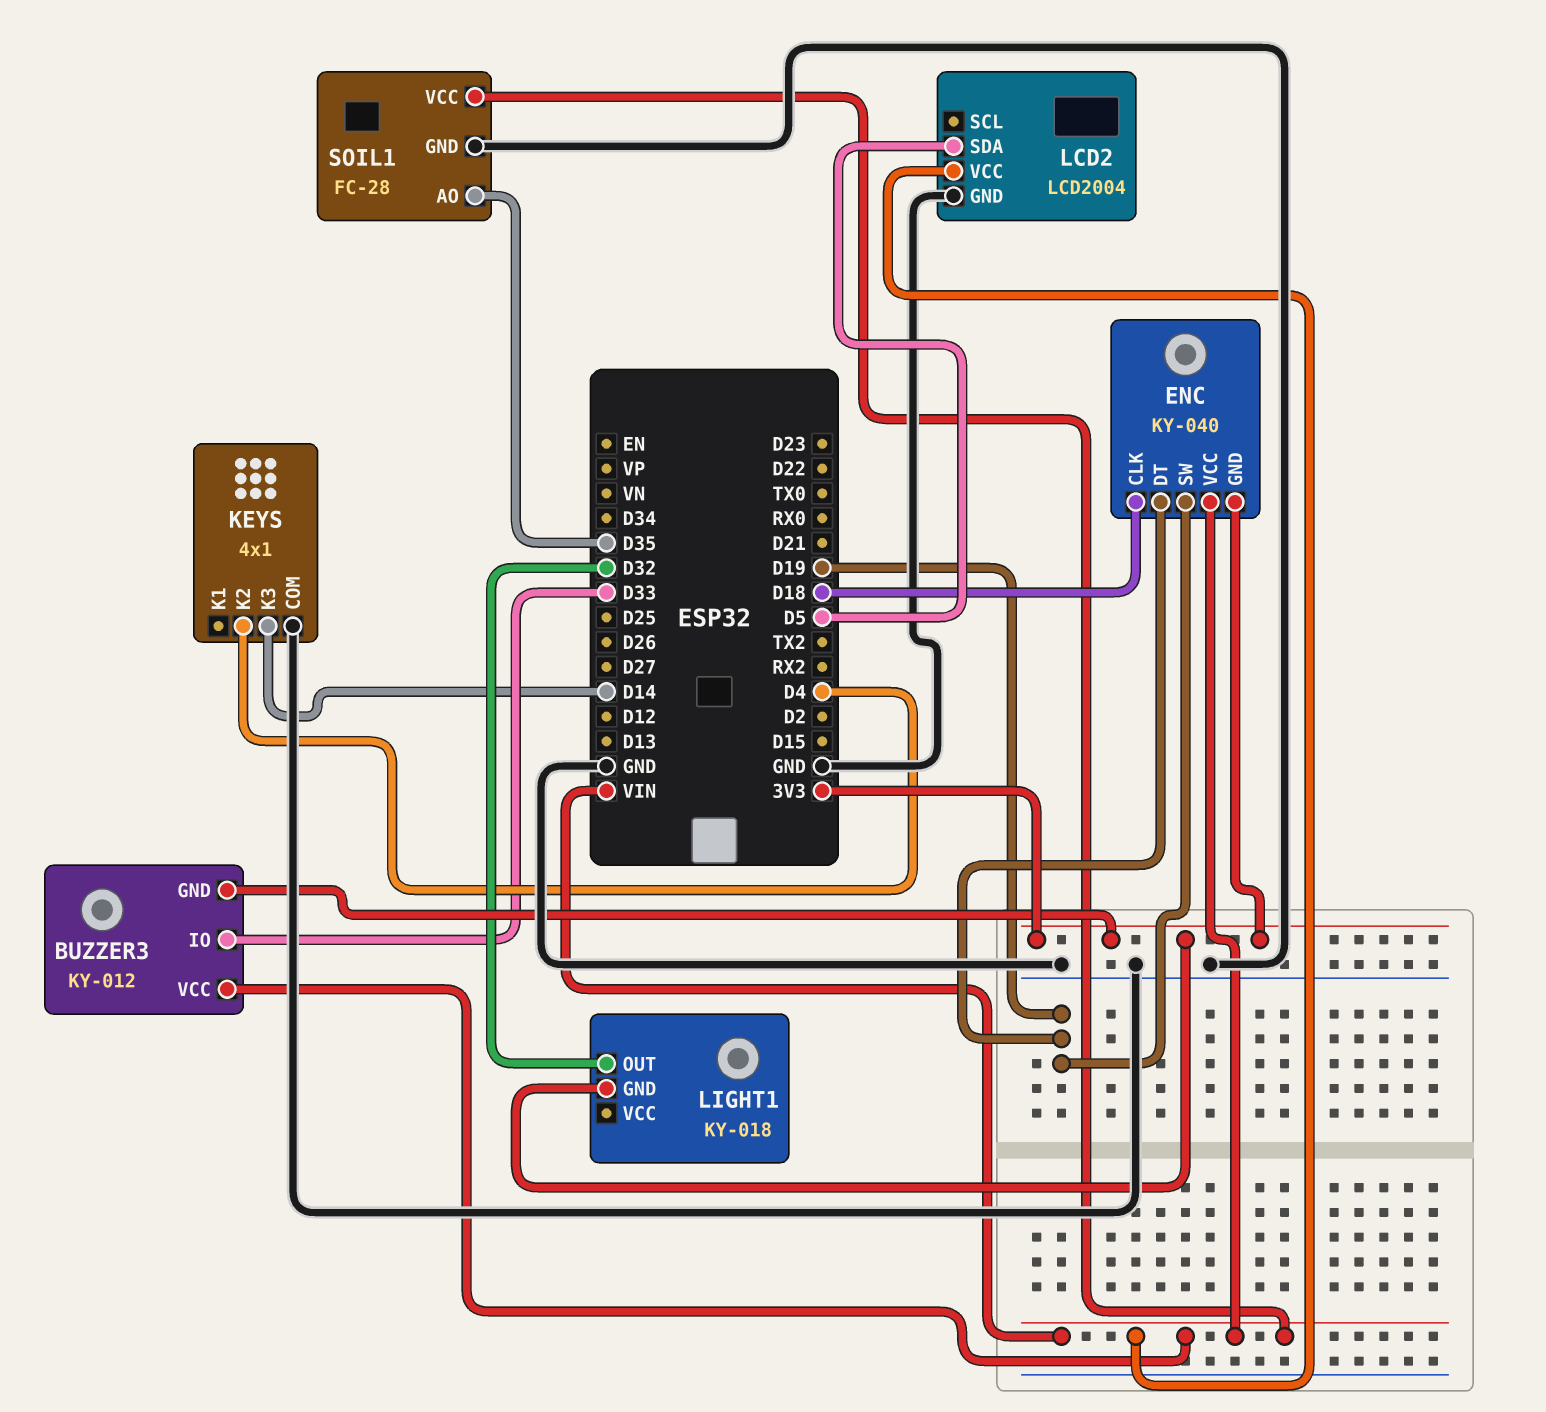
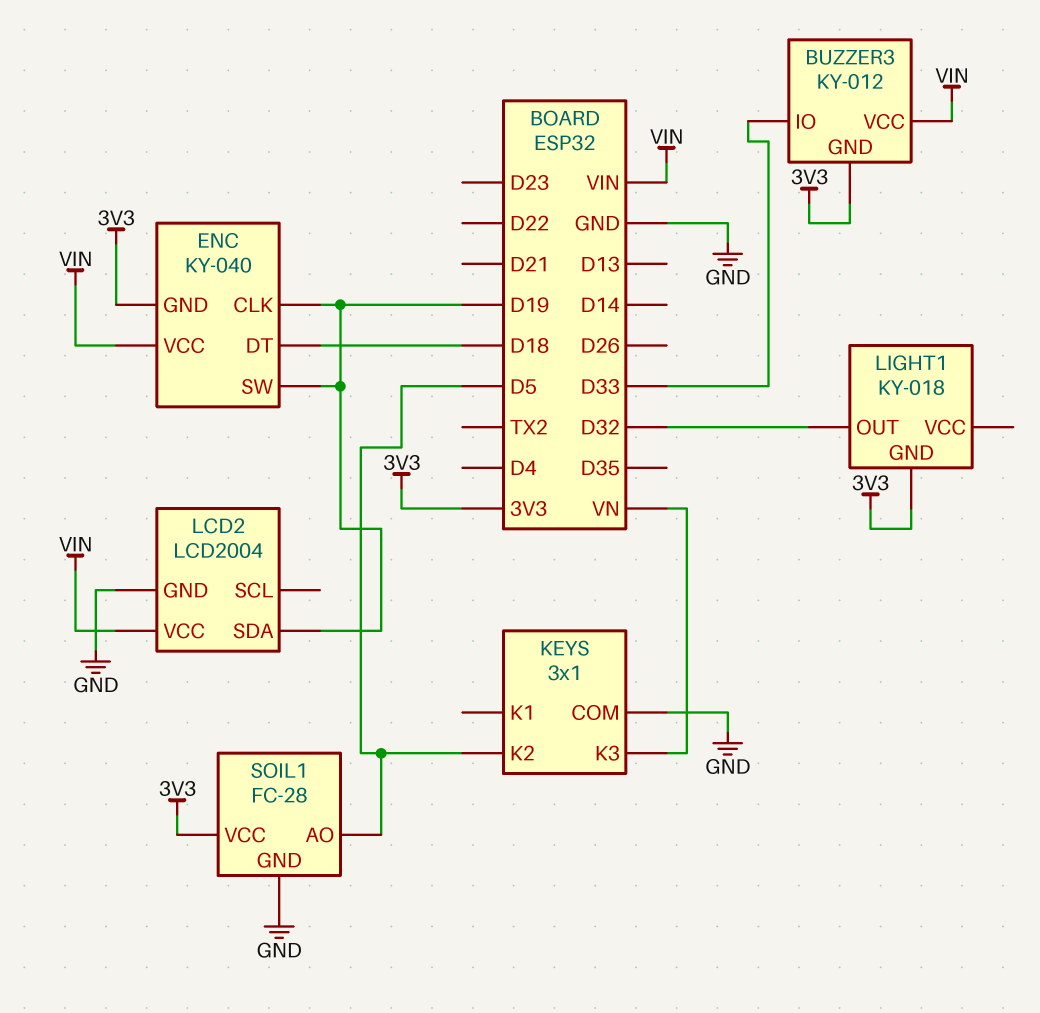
ENC pin CLK: D18 -> D19
ENC pin DT: D19 -> D18
KEYS: 4x1 -> 3x1
KEYS pin K2: D4 -> D5
KEYS pin K3: D14 -> VN
LCD2 pin SDA: D5 -> D19
SOIL1 pin AO: D35 -> D5
SOIL1 pin VCC: VIN -> 3V3

